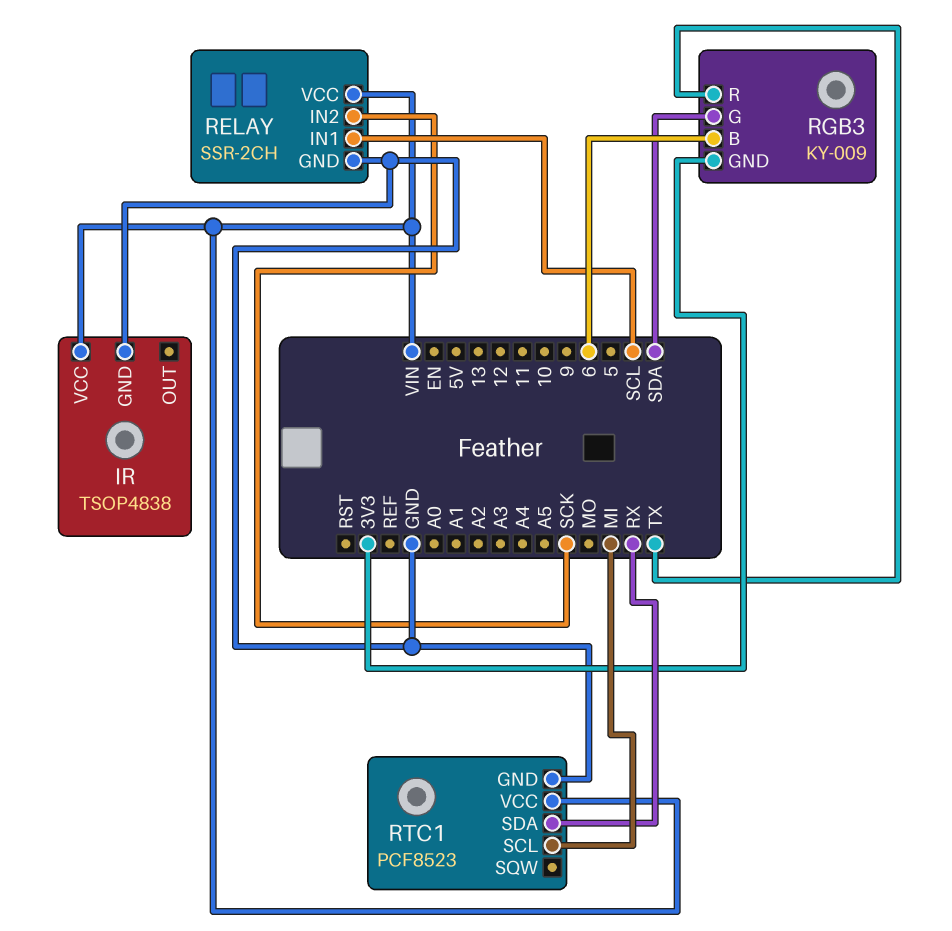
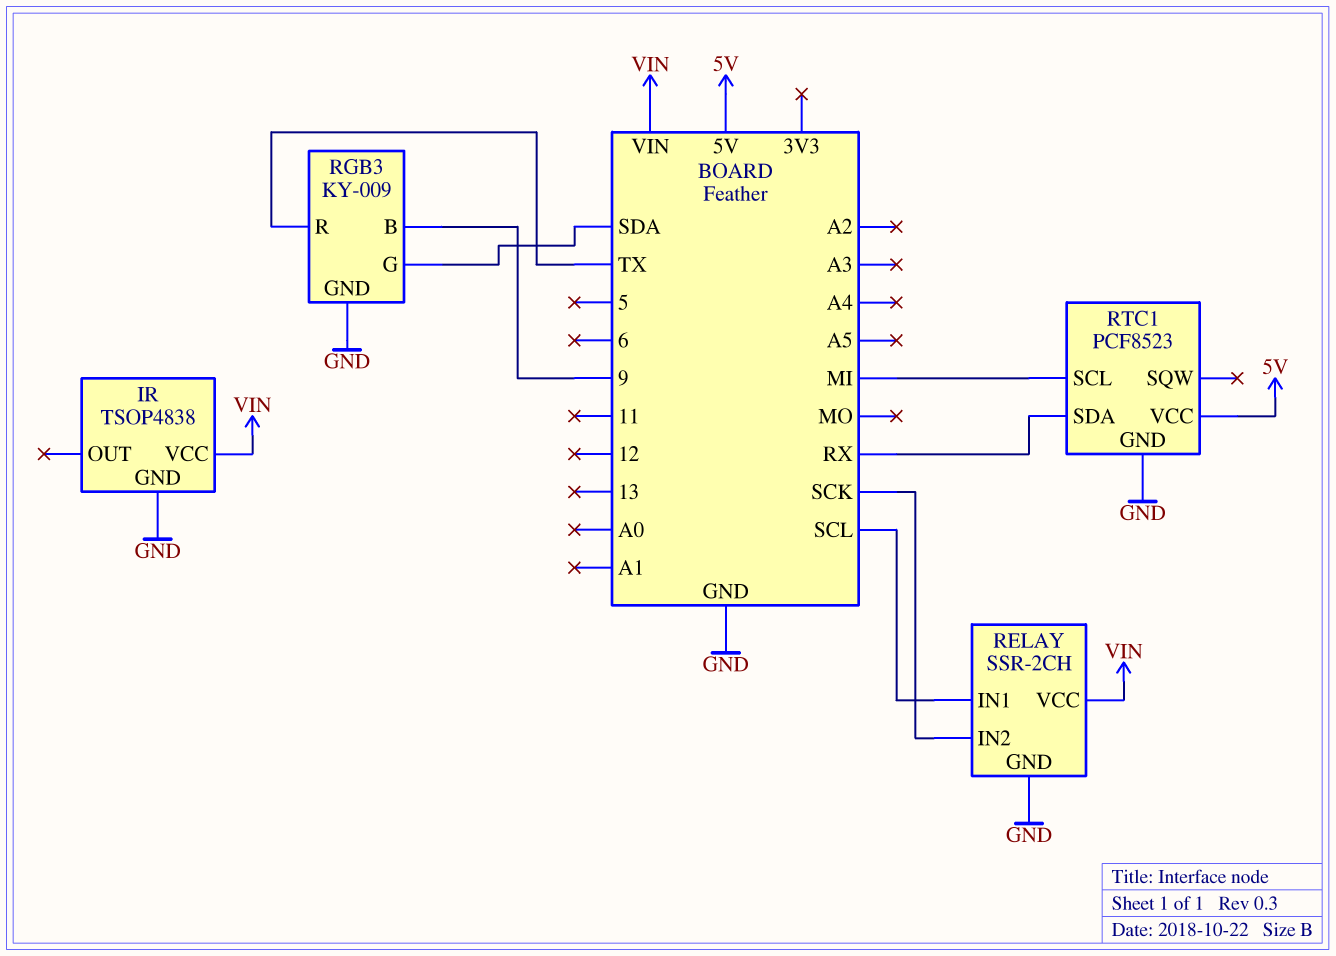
RGB3 pin B: 6 -> 9
RGB3 pin GND: 3V3 -> GND
RTC1 pin VCC: VIN -> 5V

